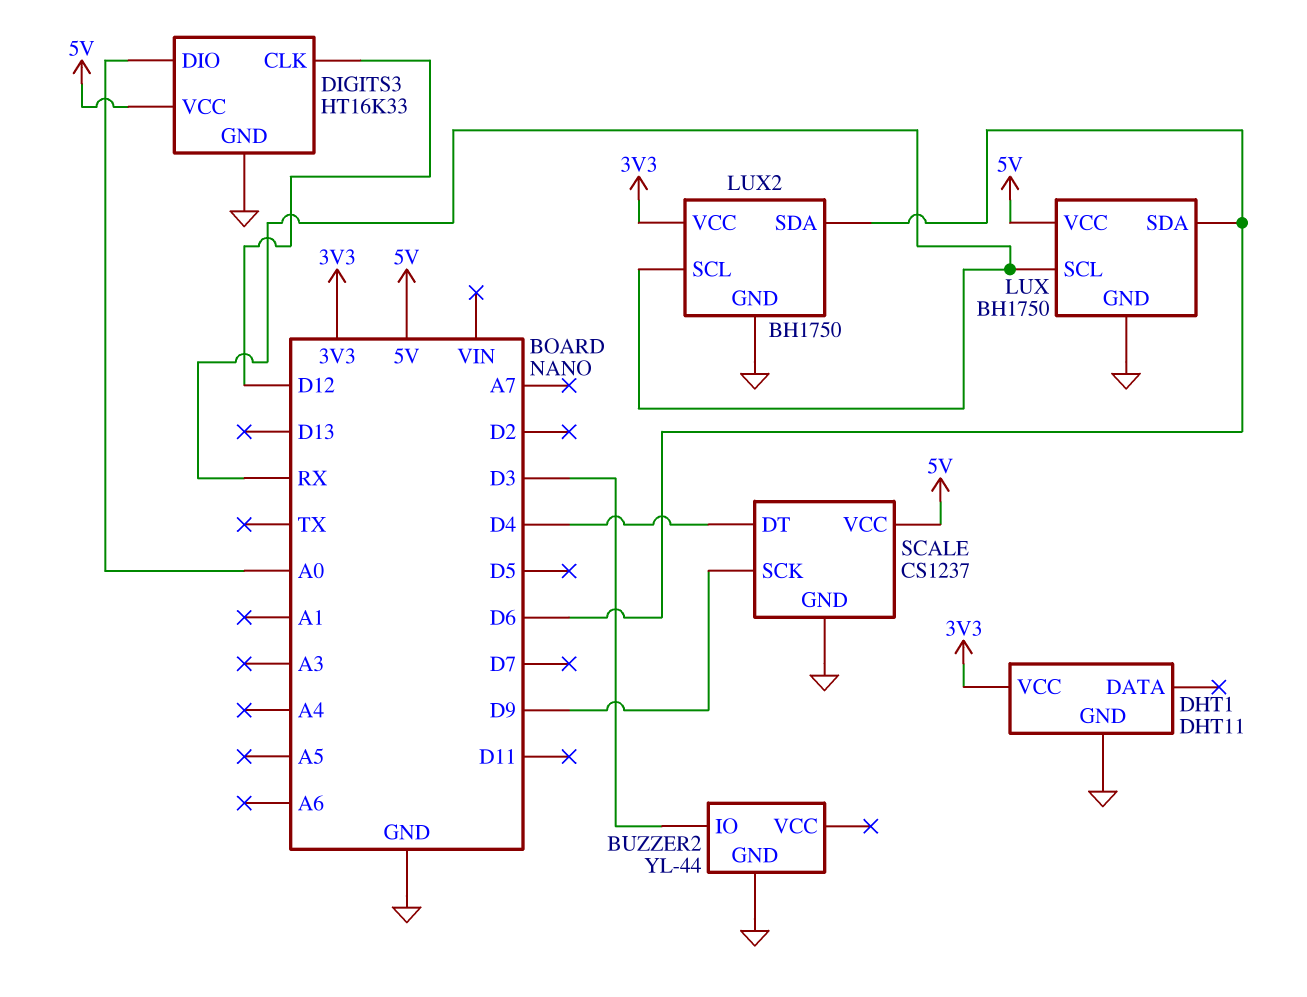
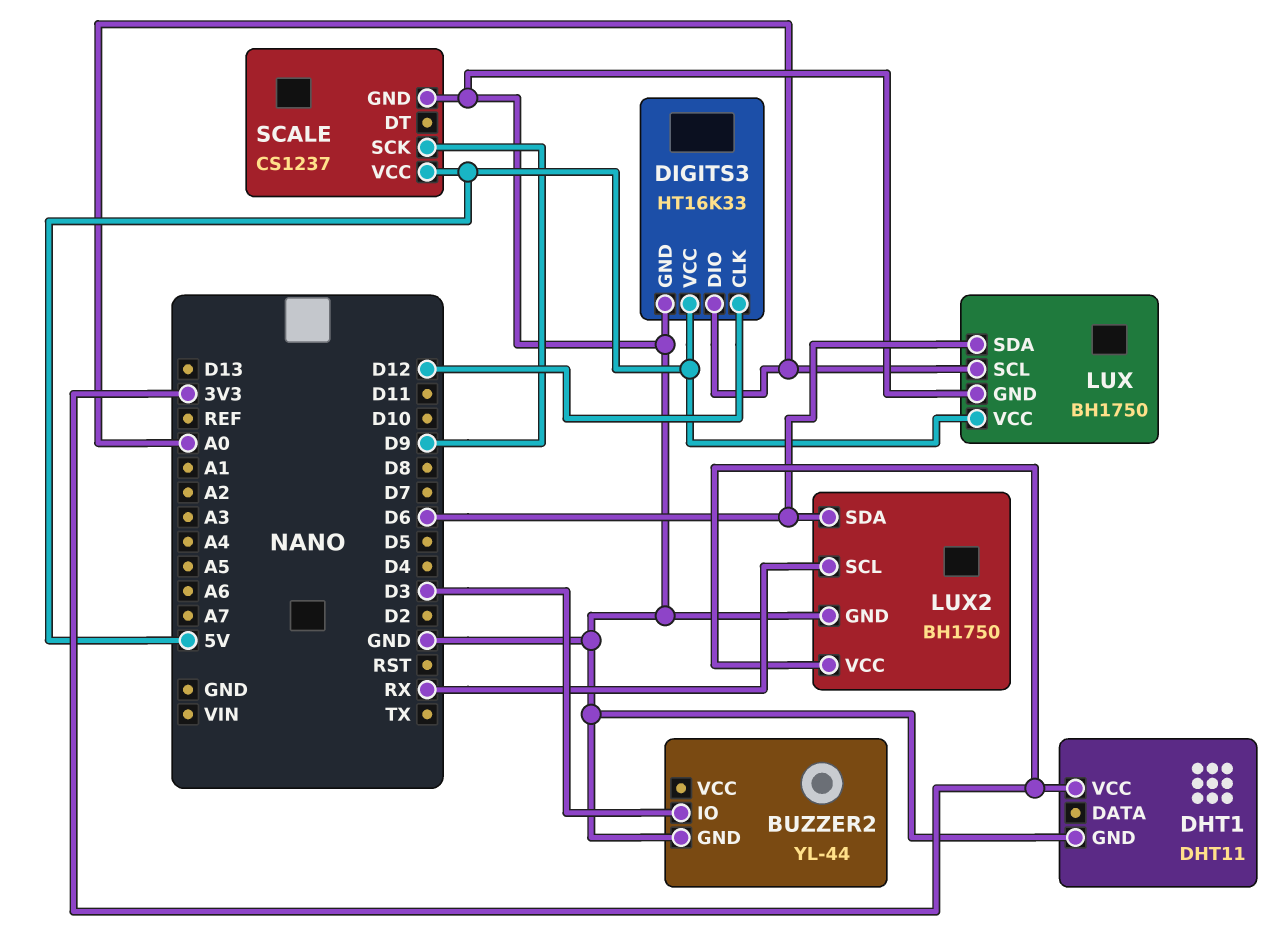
LUX pin SCL: RX -> A0
SCALE pin DT: D4 -> none

